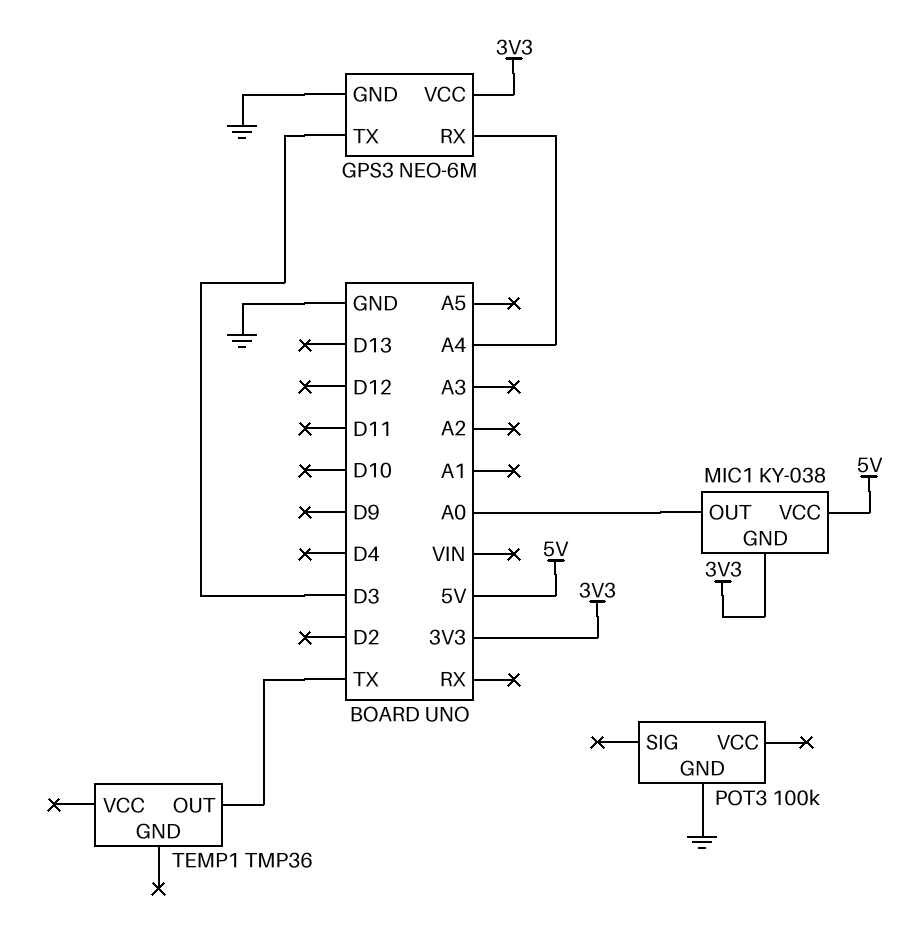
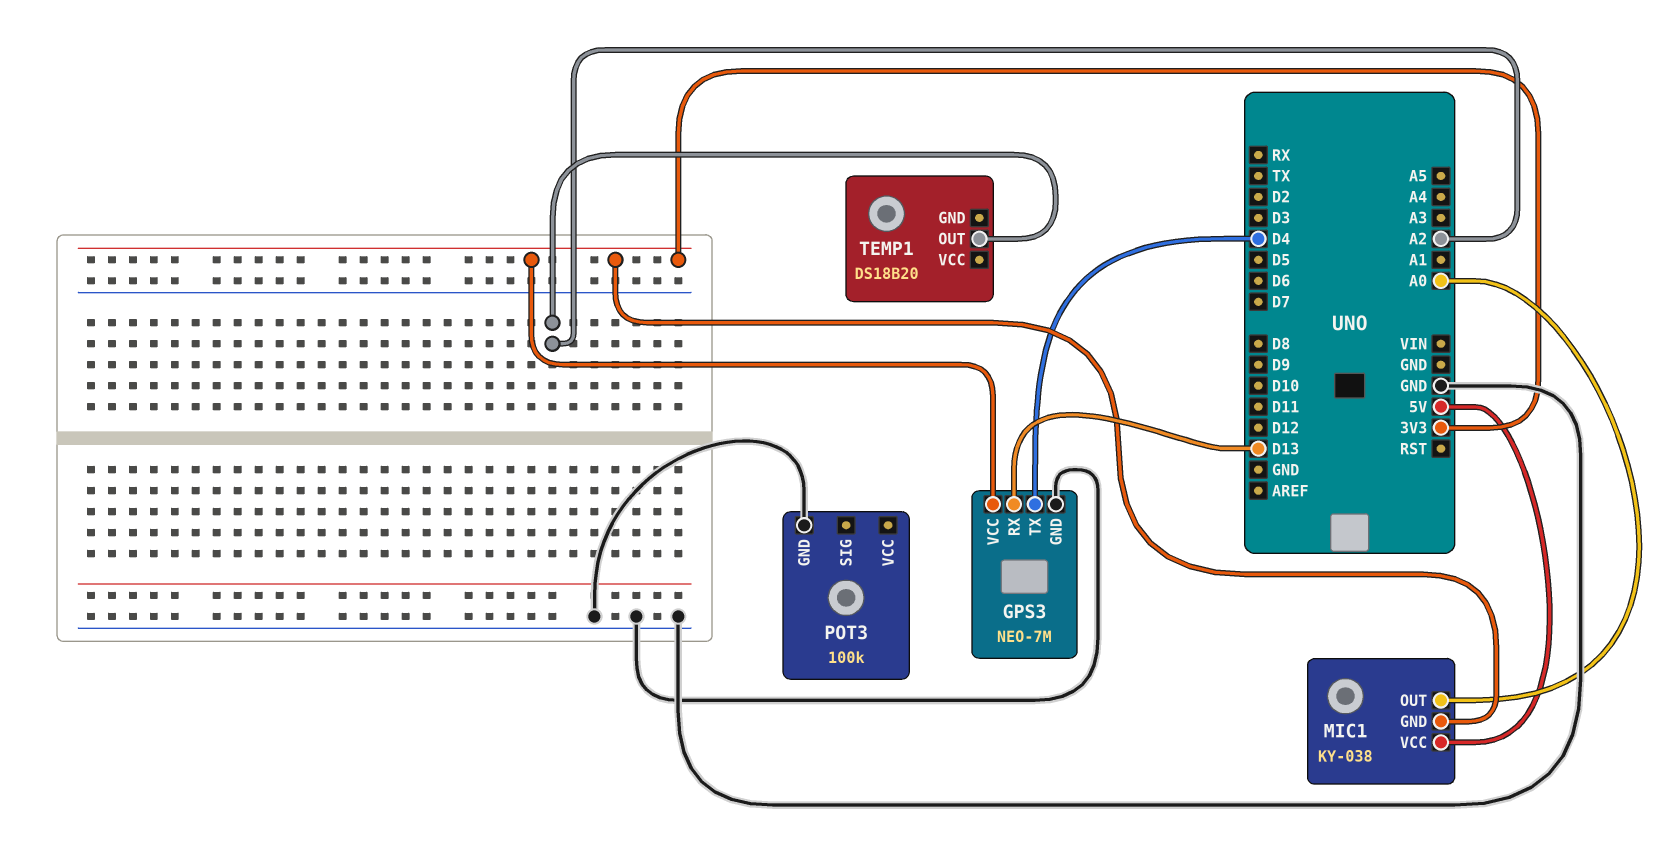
GPS3: NEO-6M -> NEO-7M
GPS3 pin RX: A4 -> D13
GPS3 pin TX: D3 -> D4
TEMP1: TMP36 -> DS18B20
TEMP1 pin OUT: TX -> A2

